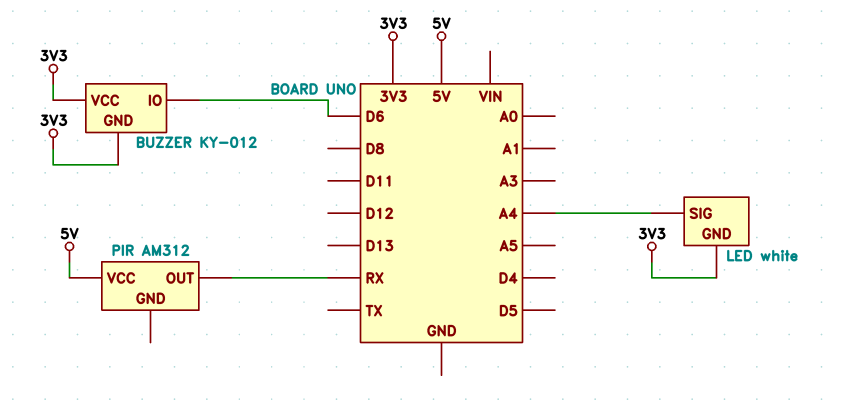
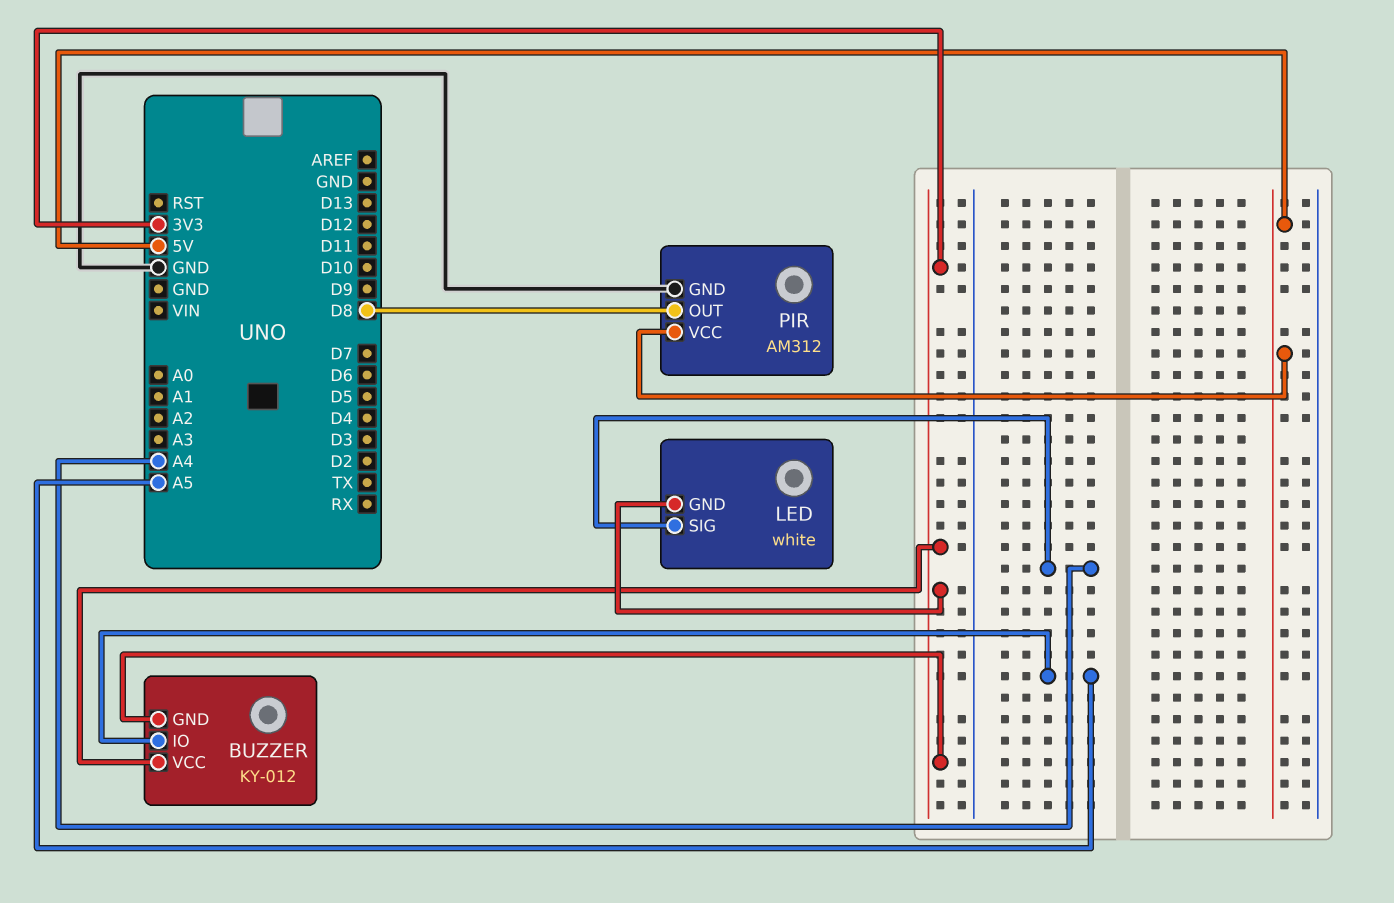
BUZZER pin IO: D6 -> A5
PIR pin GND: none -> GND
PIR pin OUT: RX -> D8

